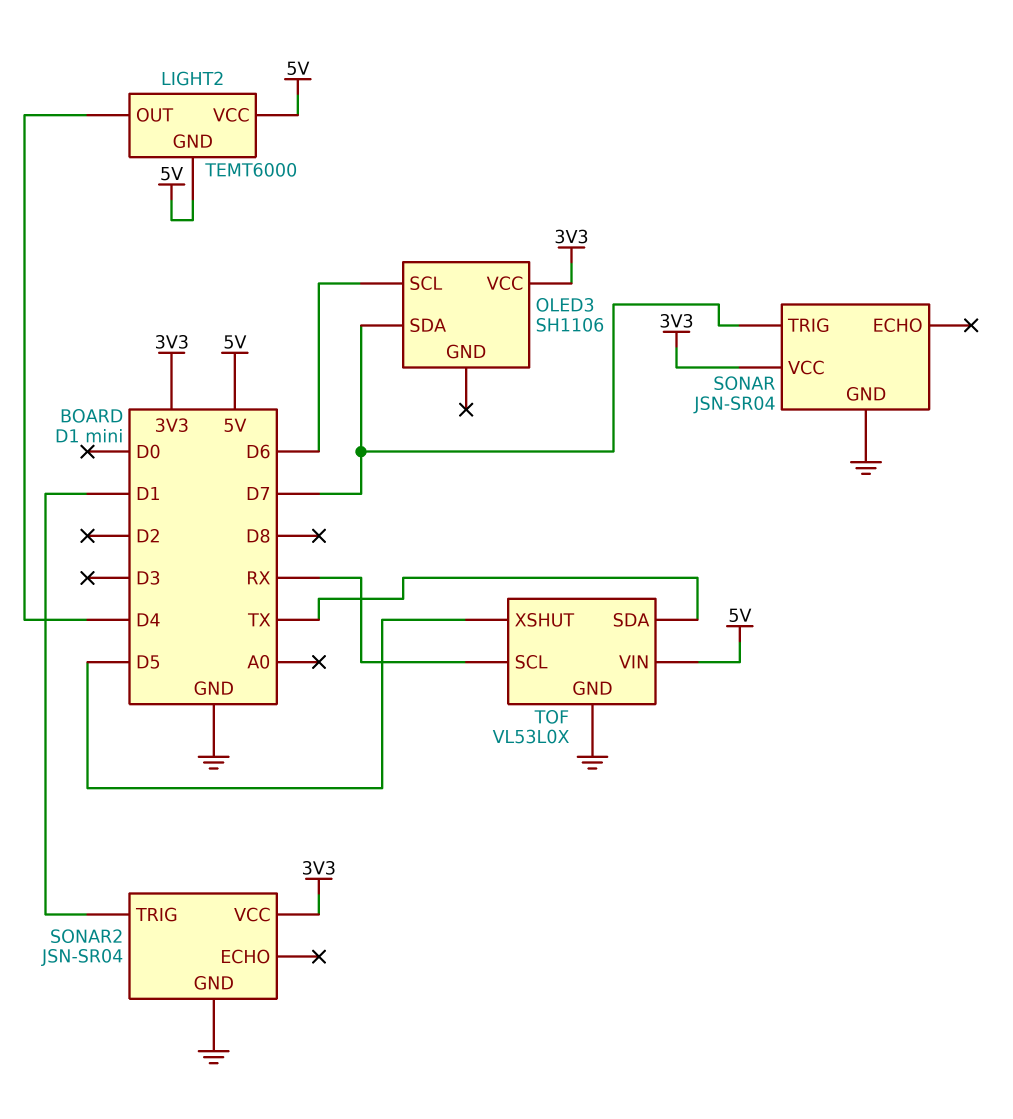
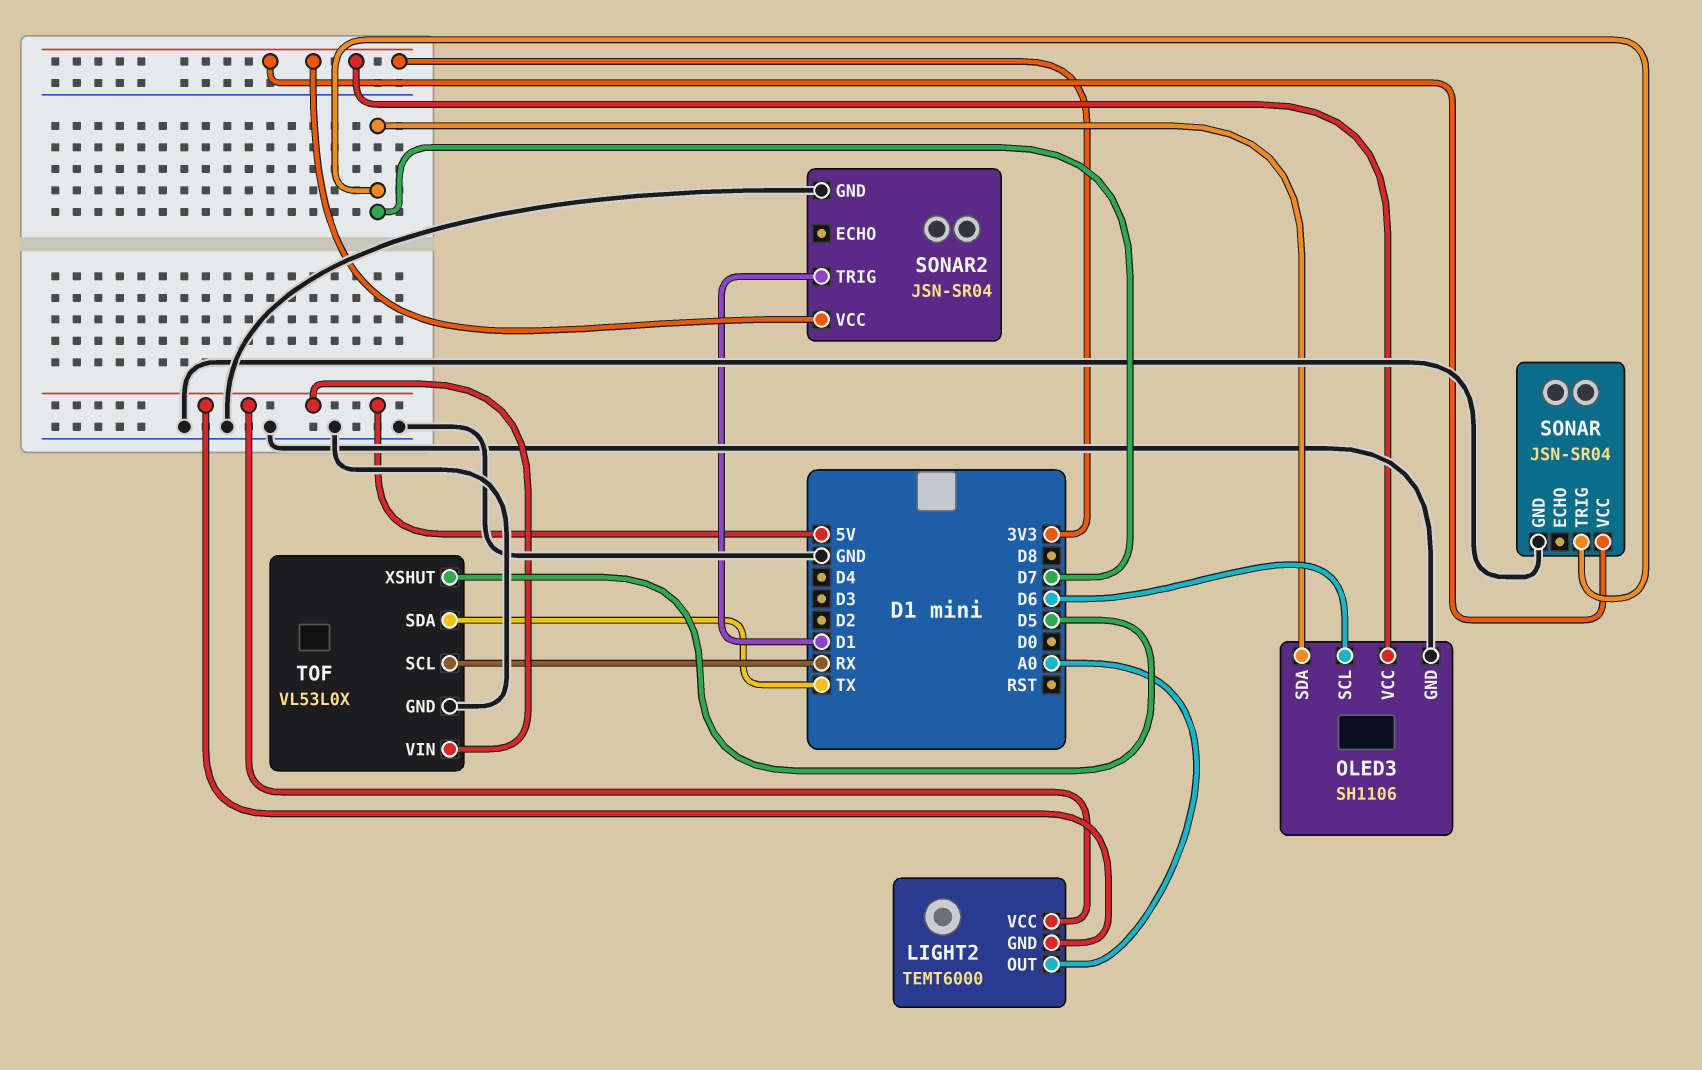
LIGHT2 pin OUT: D4 -> A0
OLED3 pin GND: none -> GND

